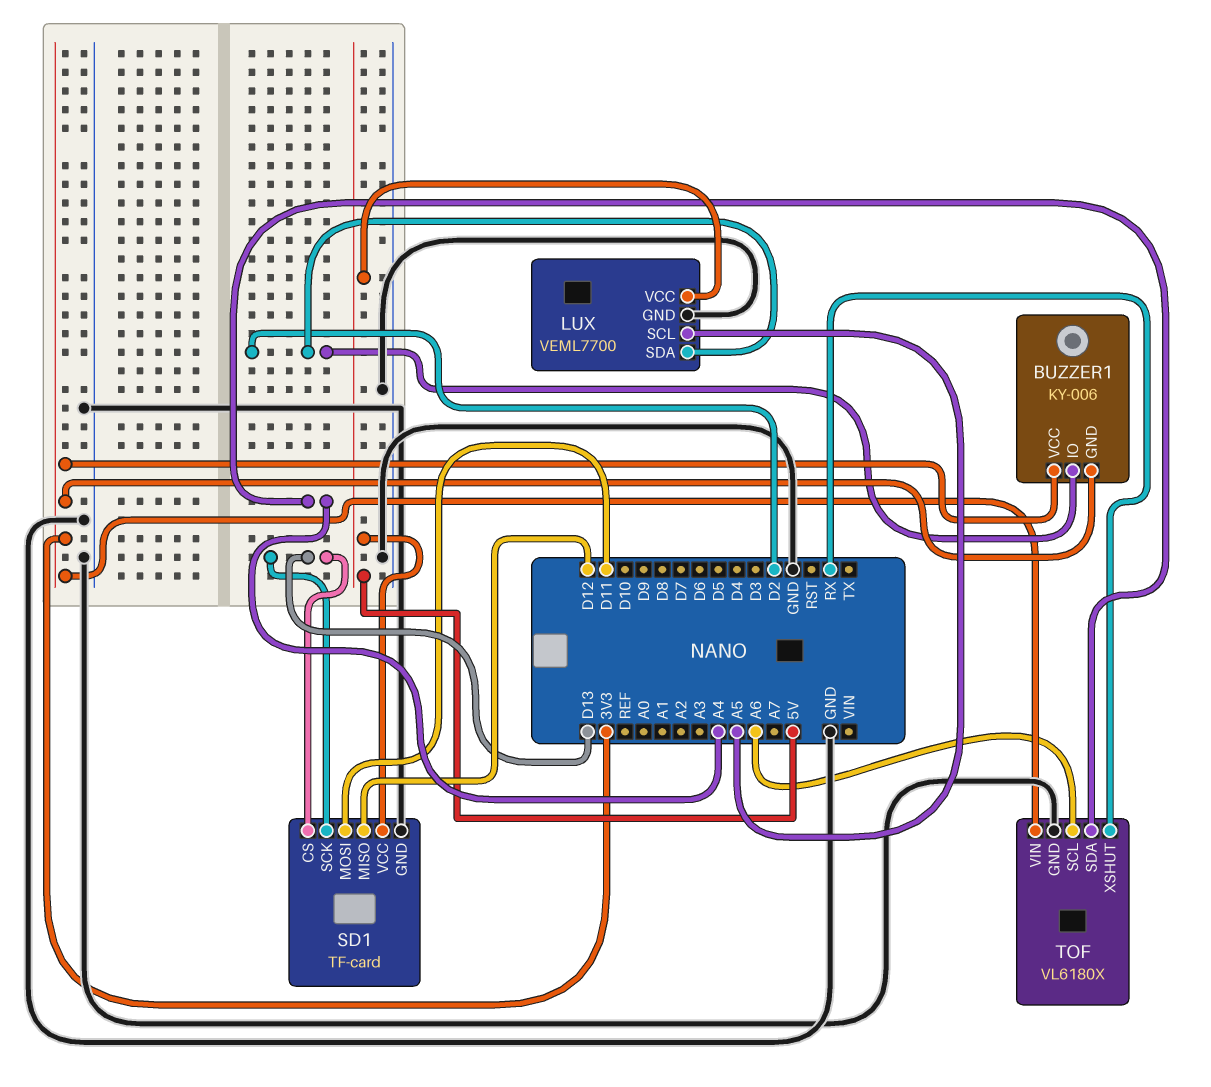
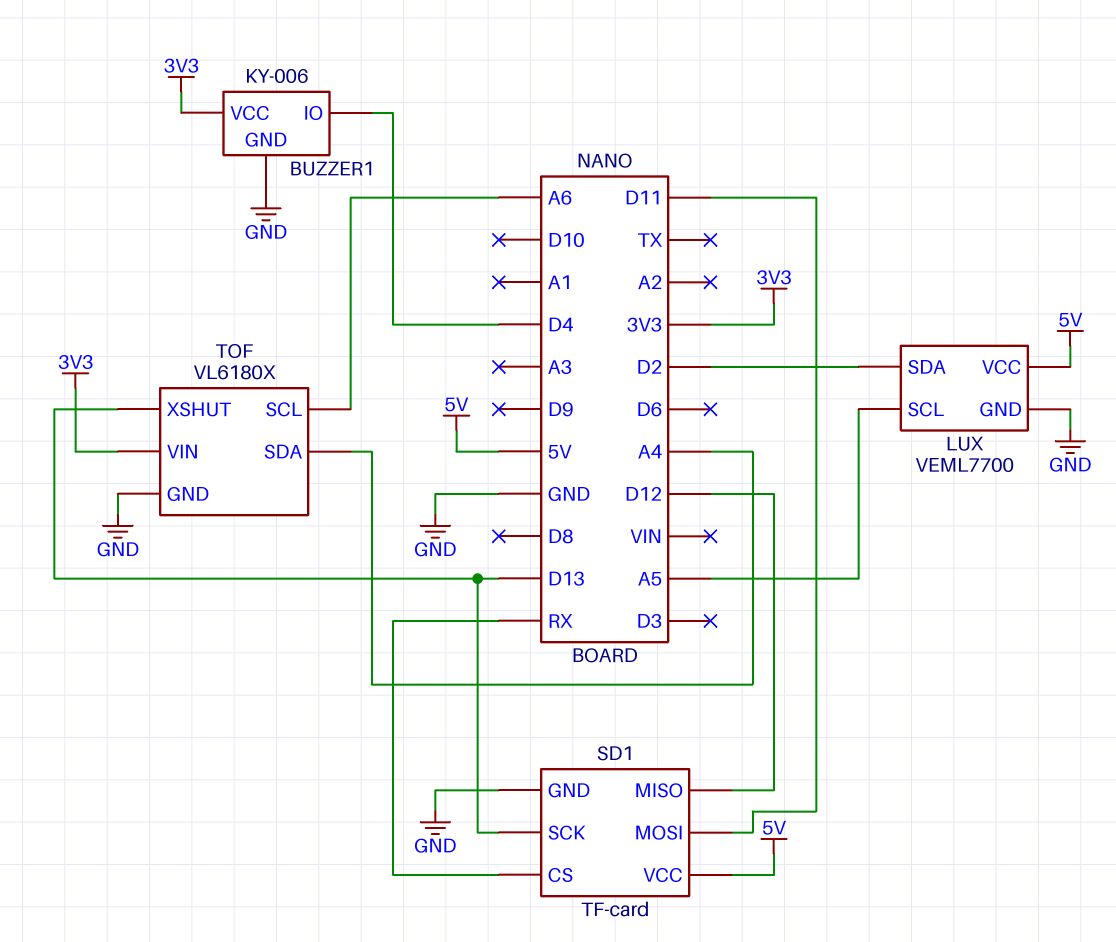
BUZZER1 pin GND: 3V3 -> GND
BUZZER1 pin IO: D2 -> D4
SD1 pin CS: D13 -> RX
TOF pin XSHUT: RX -> D13

